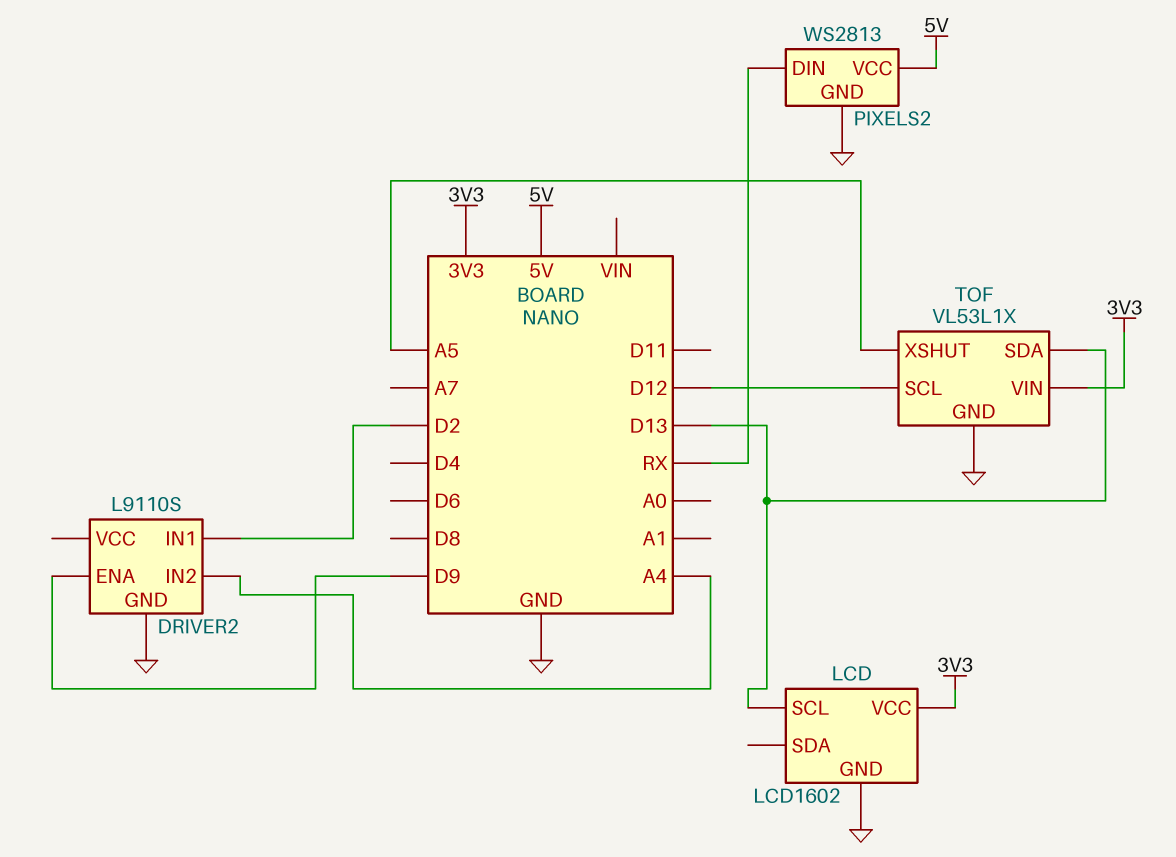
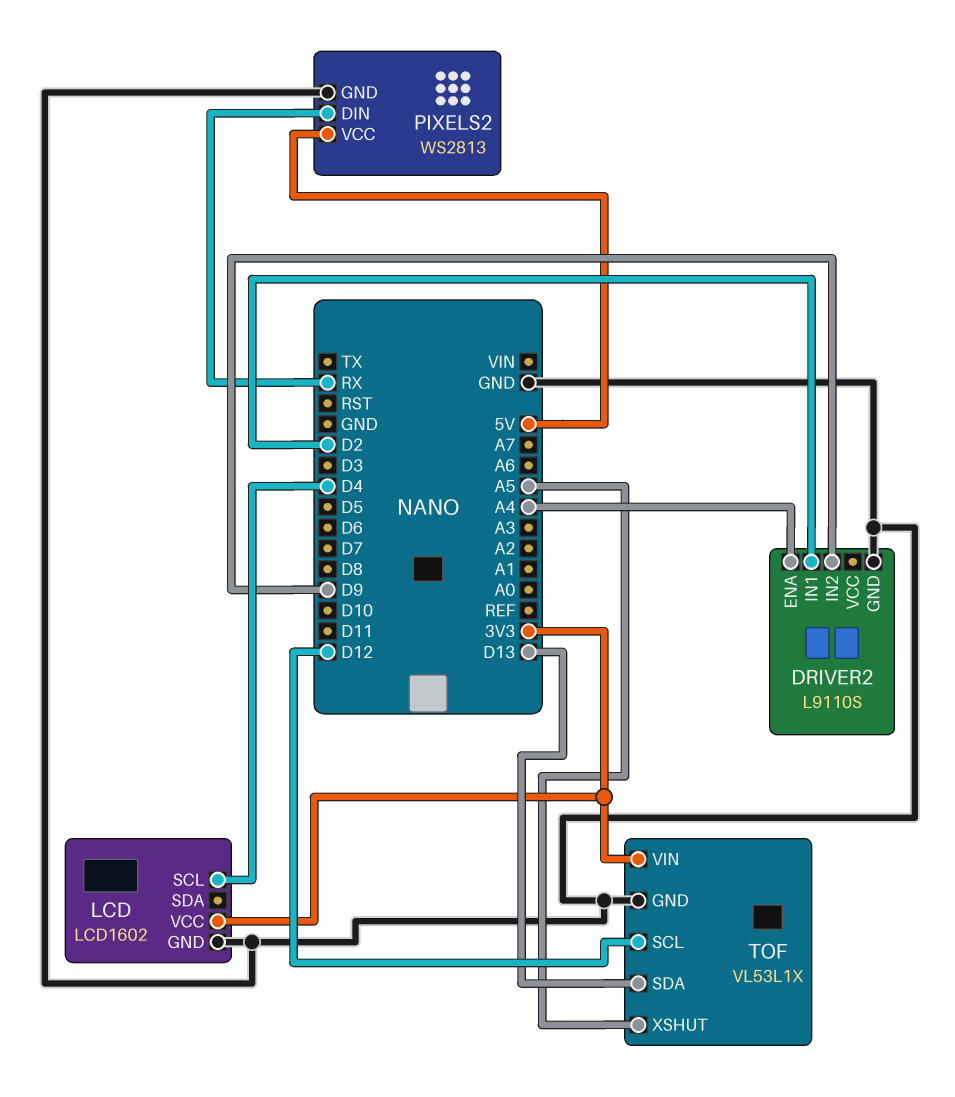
DRIVER2 pin ENA: D9 -> A4
DRIVER2 pin IN2: A4 -> D9
LCD pin SCL: D13 -> D4

